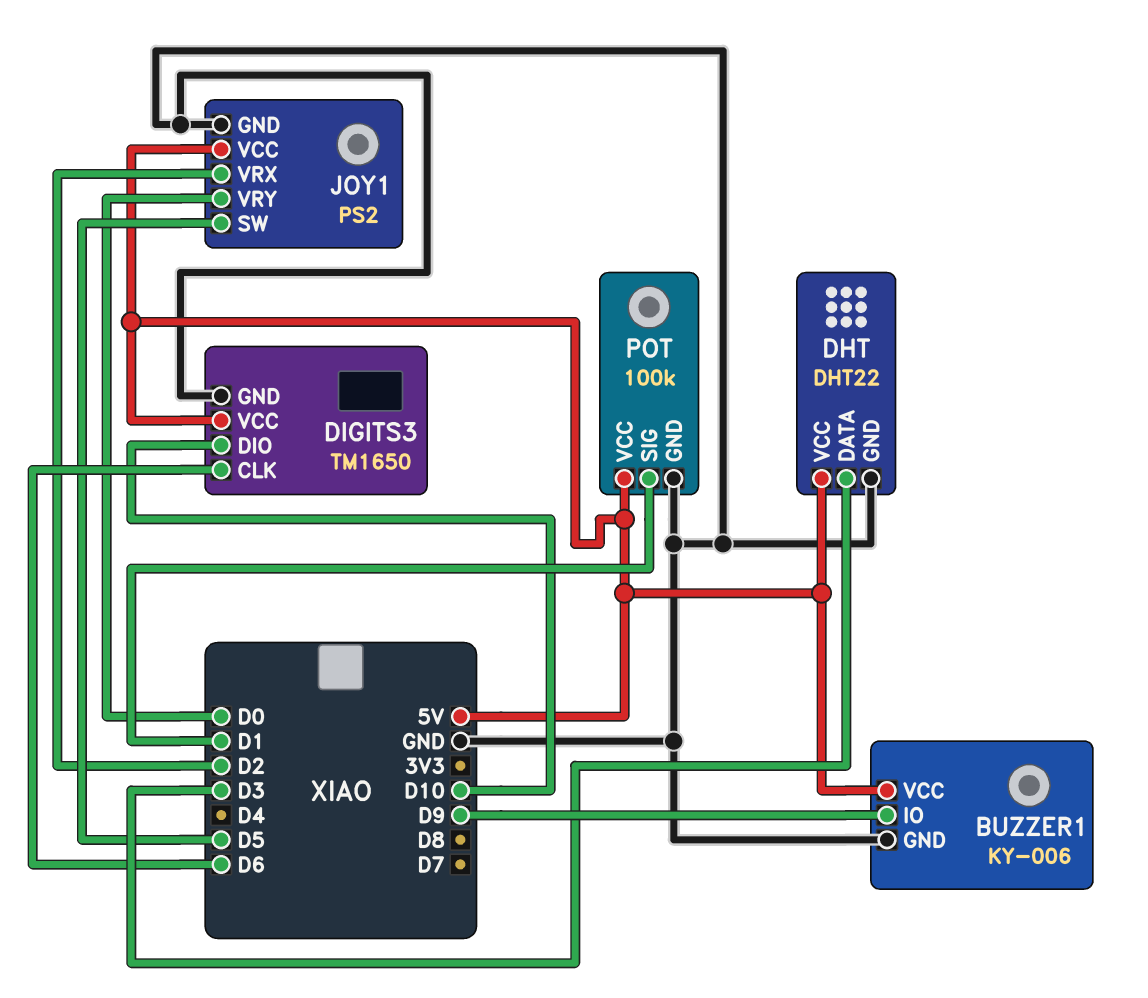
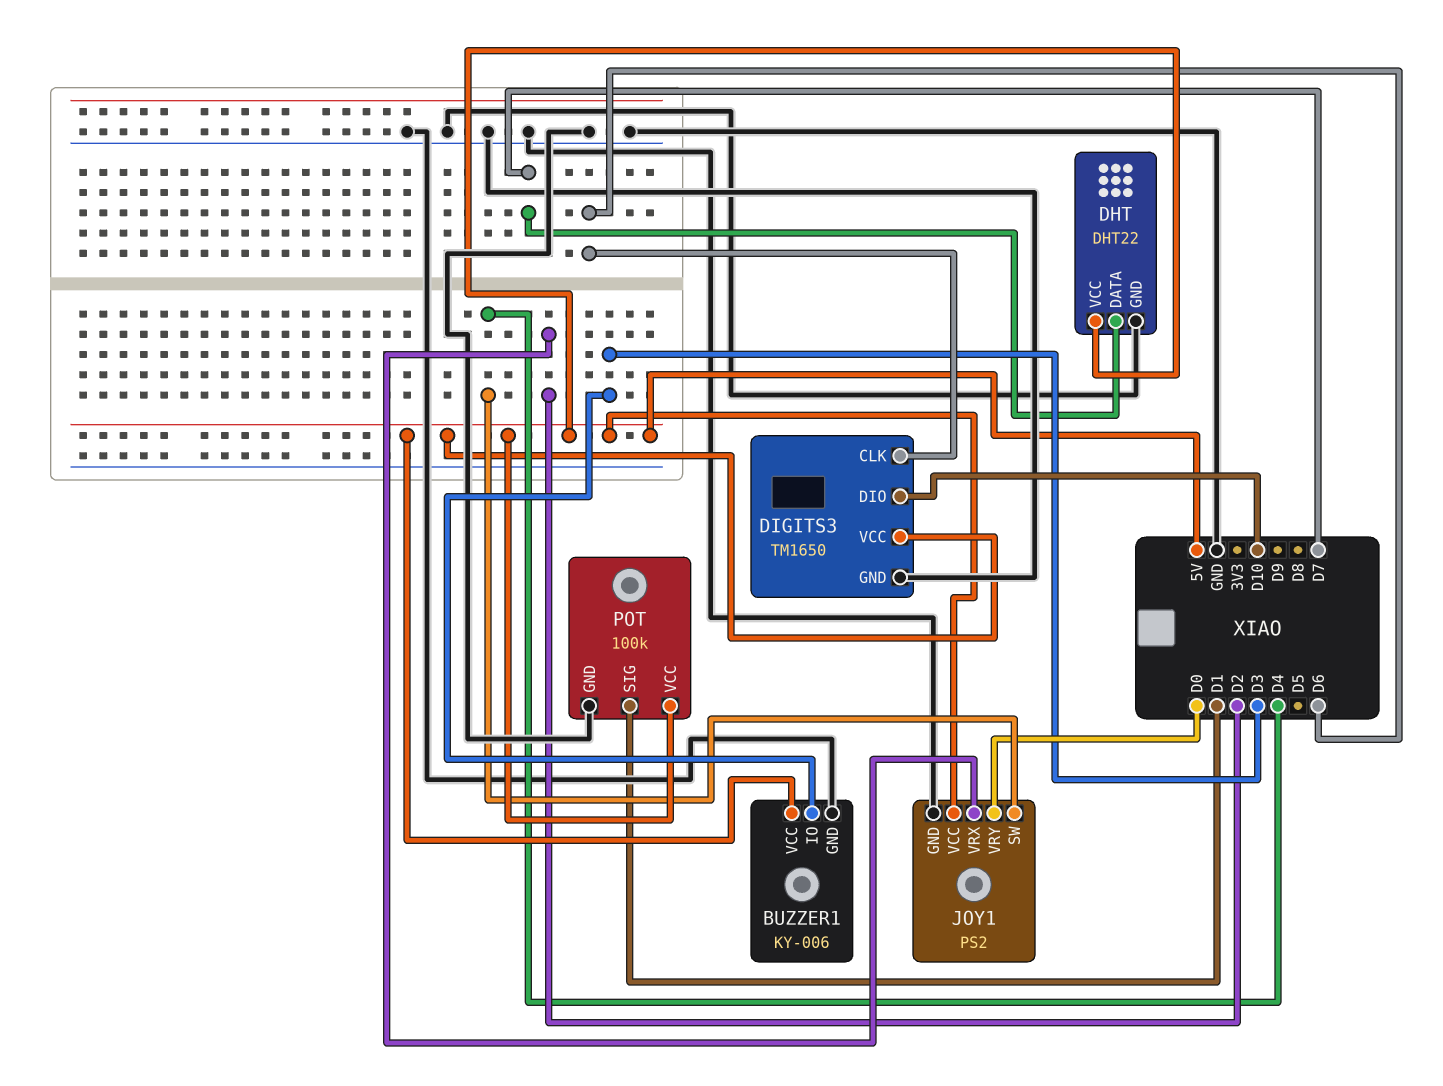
BUZZER1 pin IO: D9 -> D3
DHT pin DATA: D3 -> D7
JOY1 pin SW: D5 -> D4

